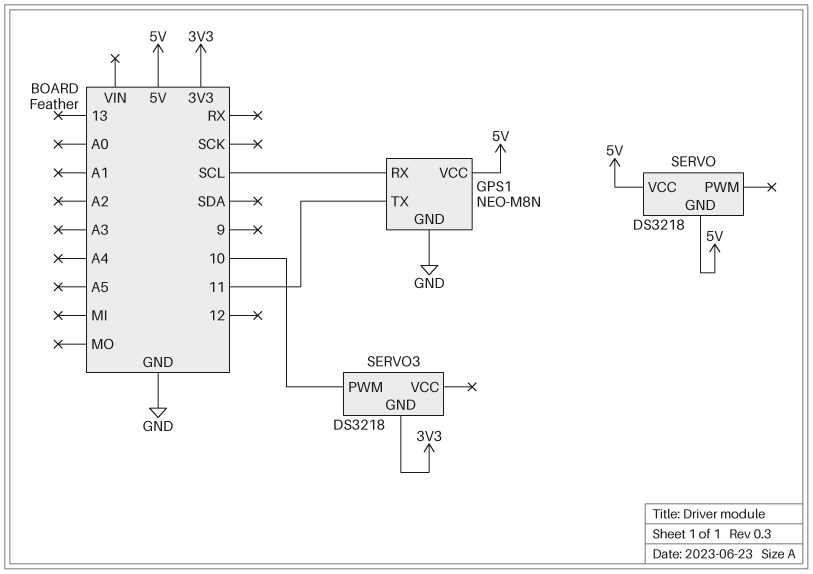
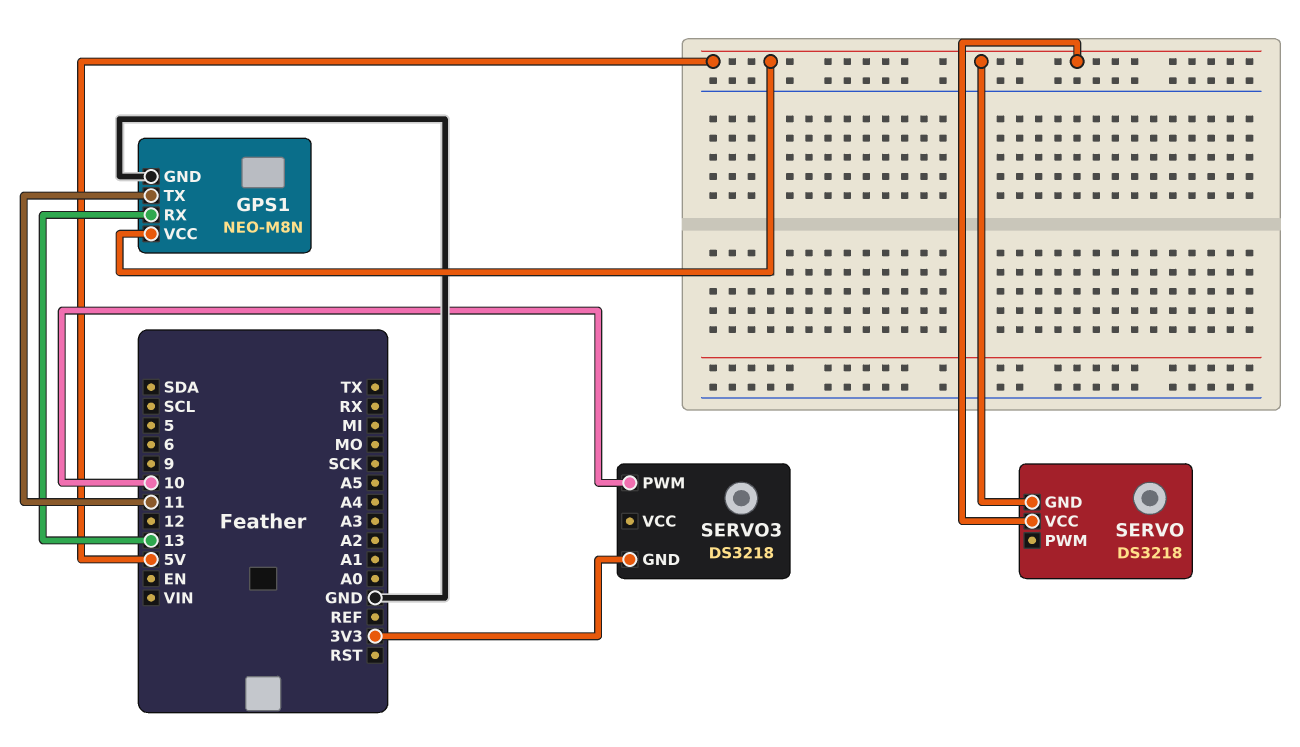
GPS1 pin RX: SCL -> 13

